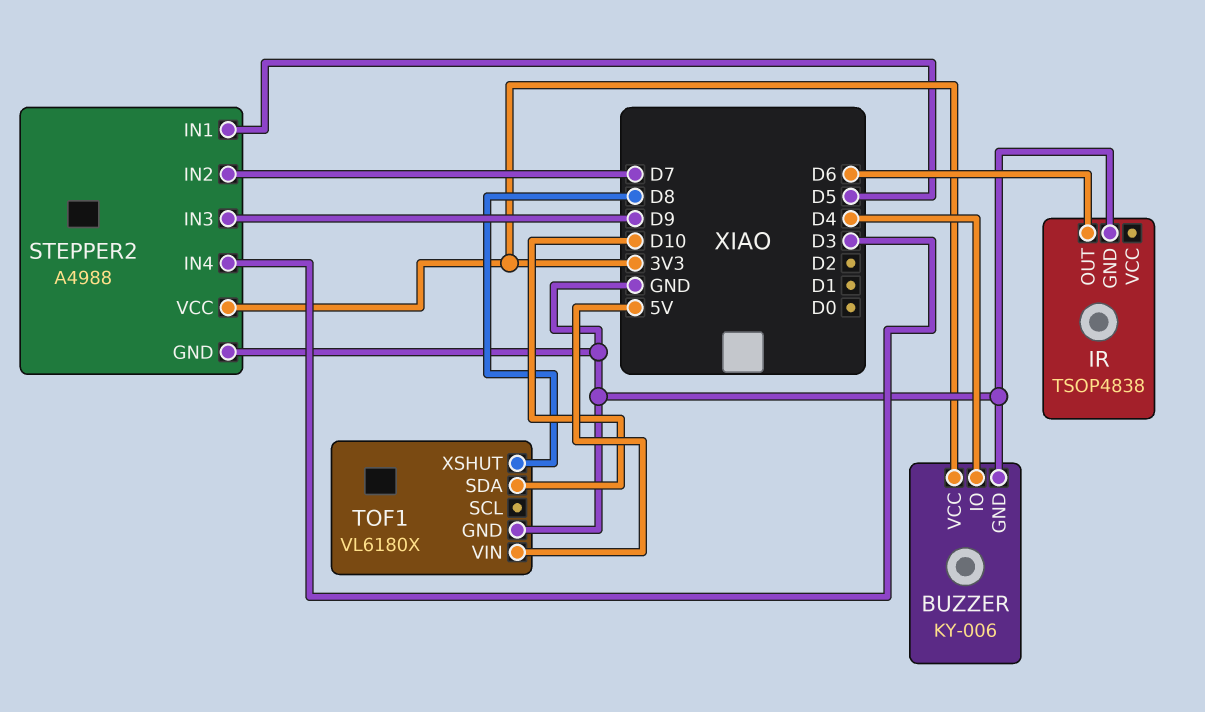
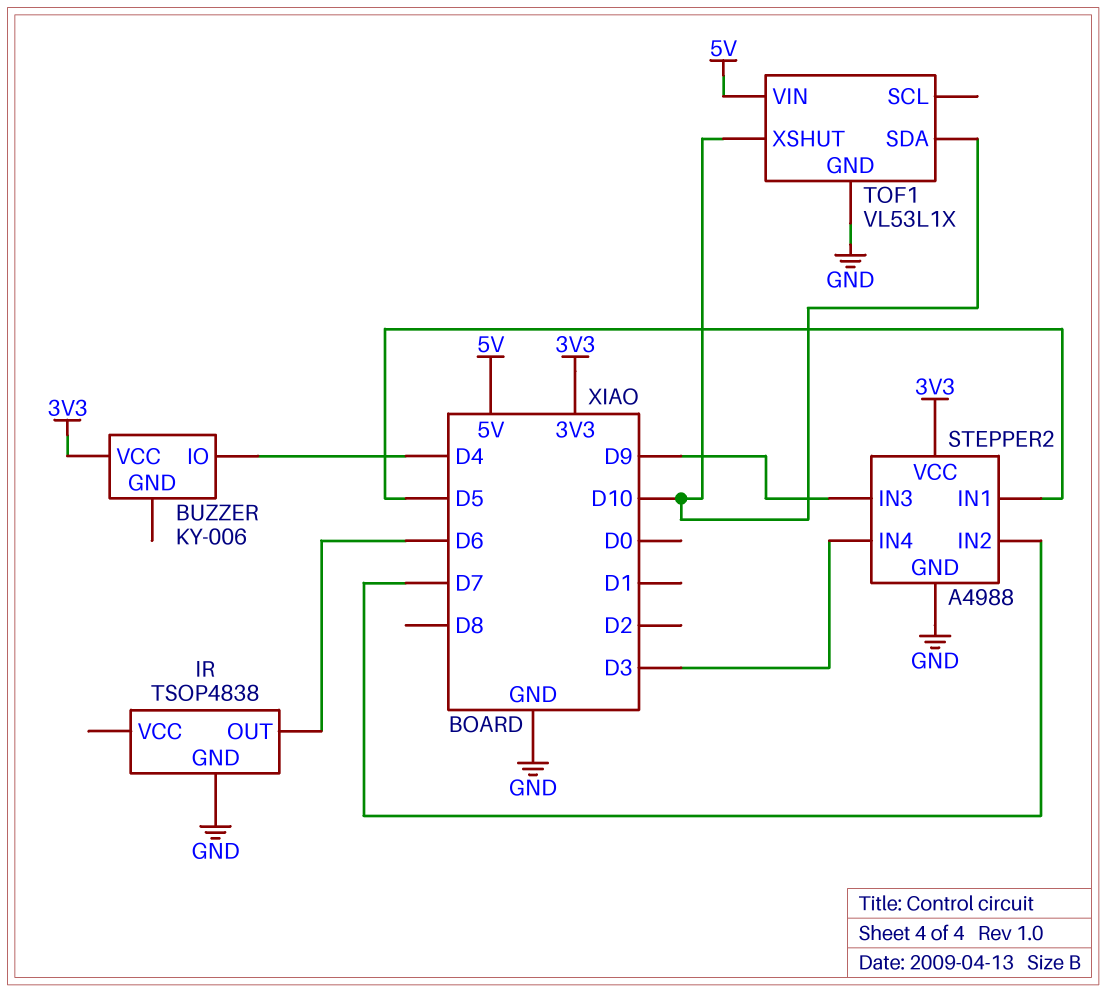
BUZZER pin GND: GND -> none
TOF1: VL6180X -> VL53L1X
TOF1 pin XSHUT: D8 -> D10

